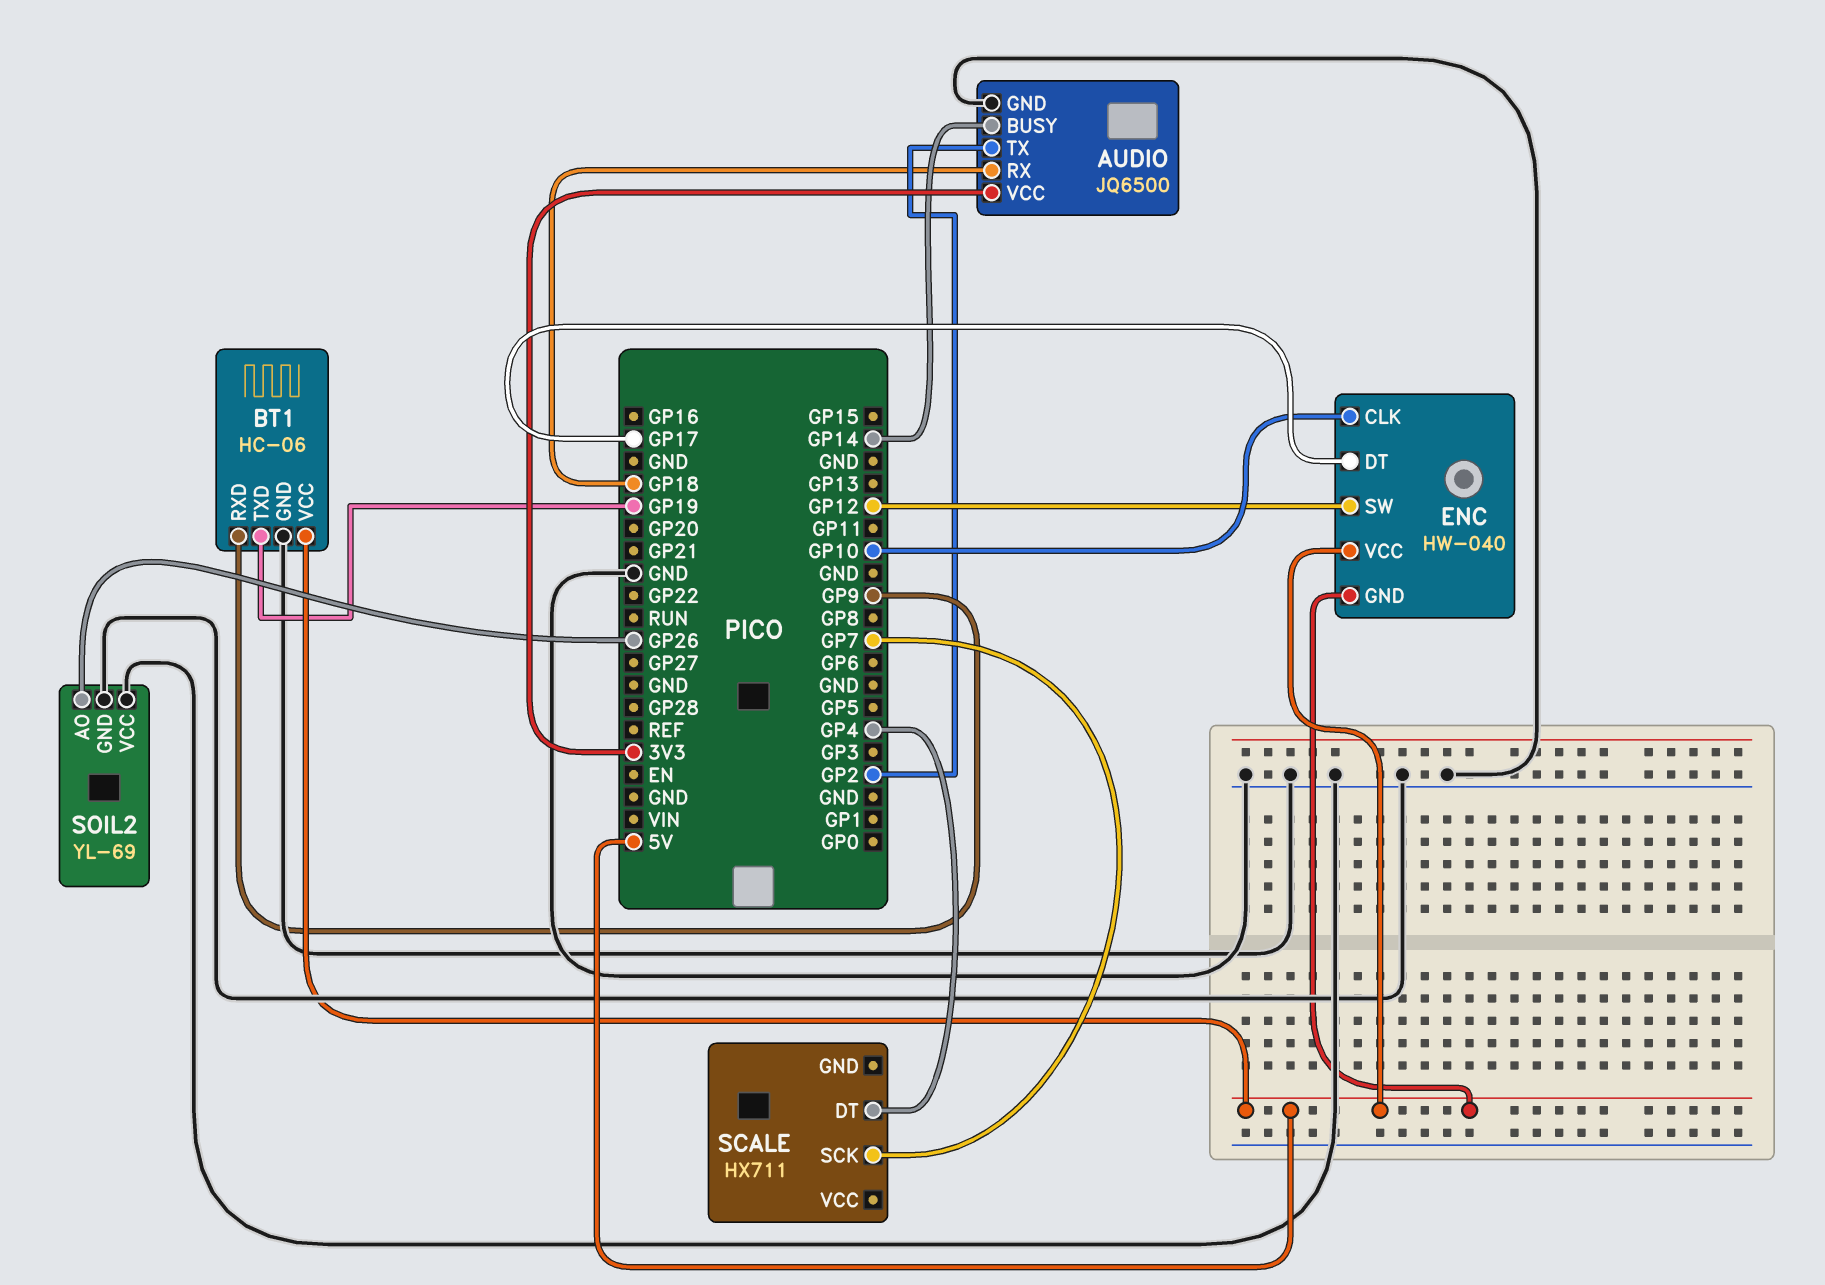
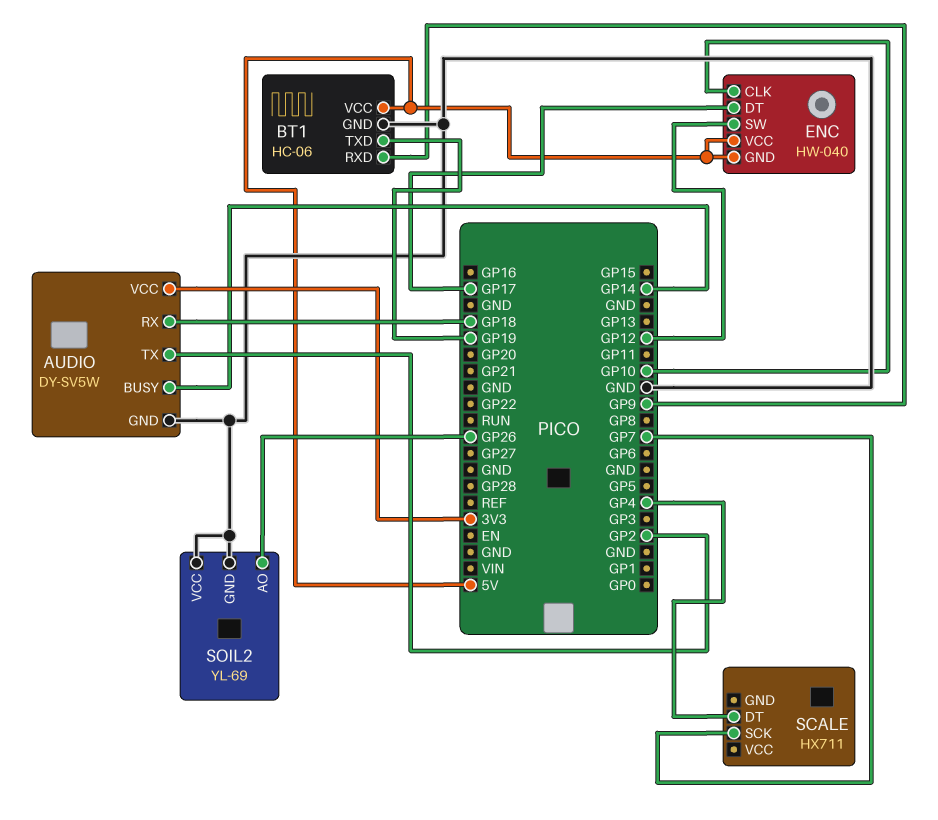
AUDIO: JQ6500 -> DY-SV5W

